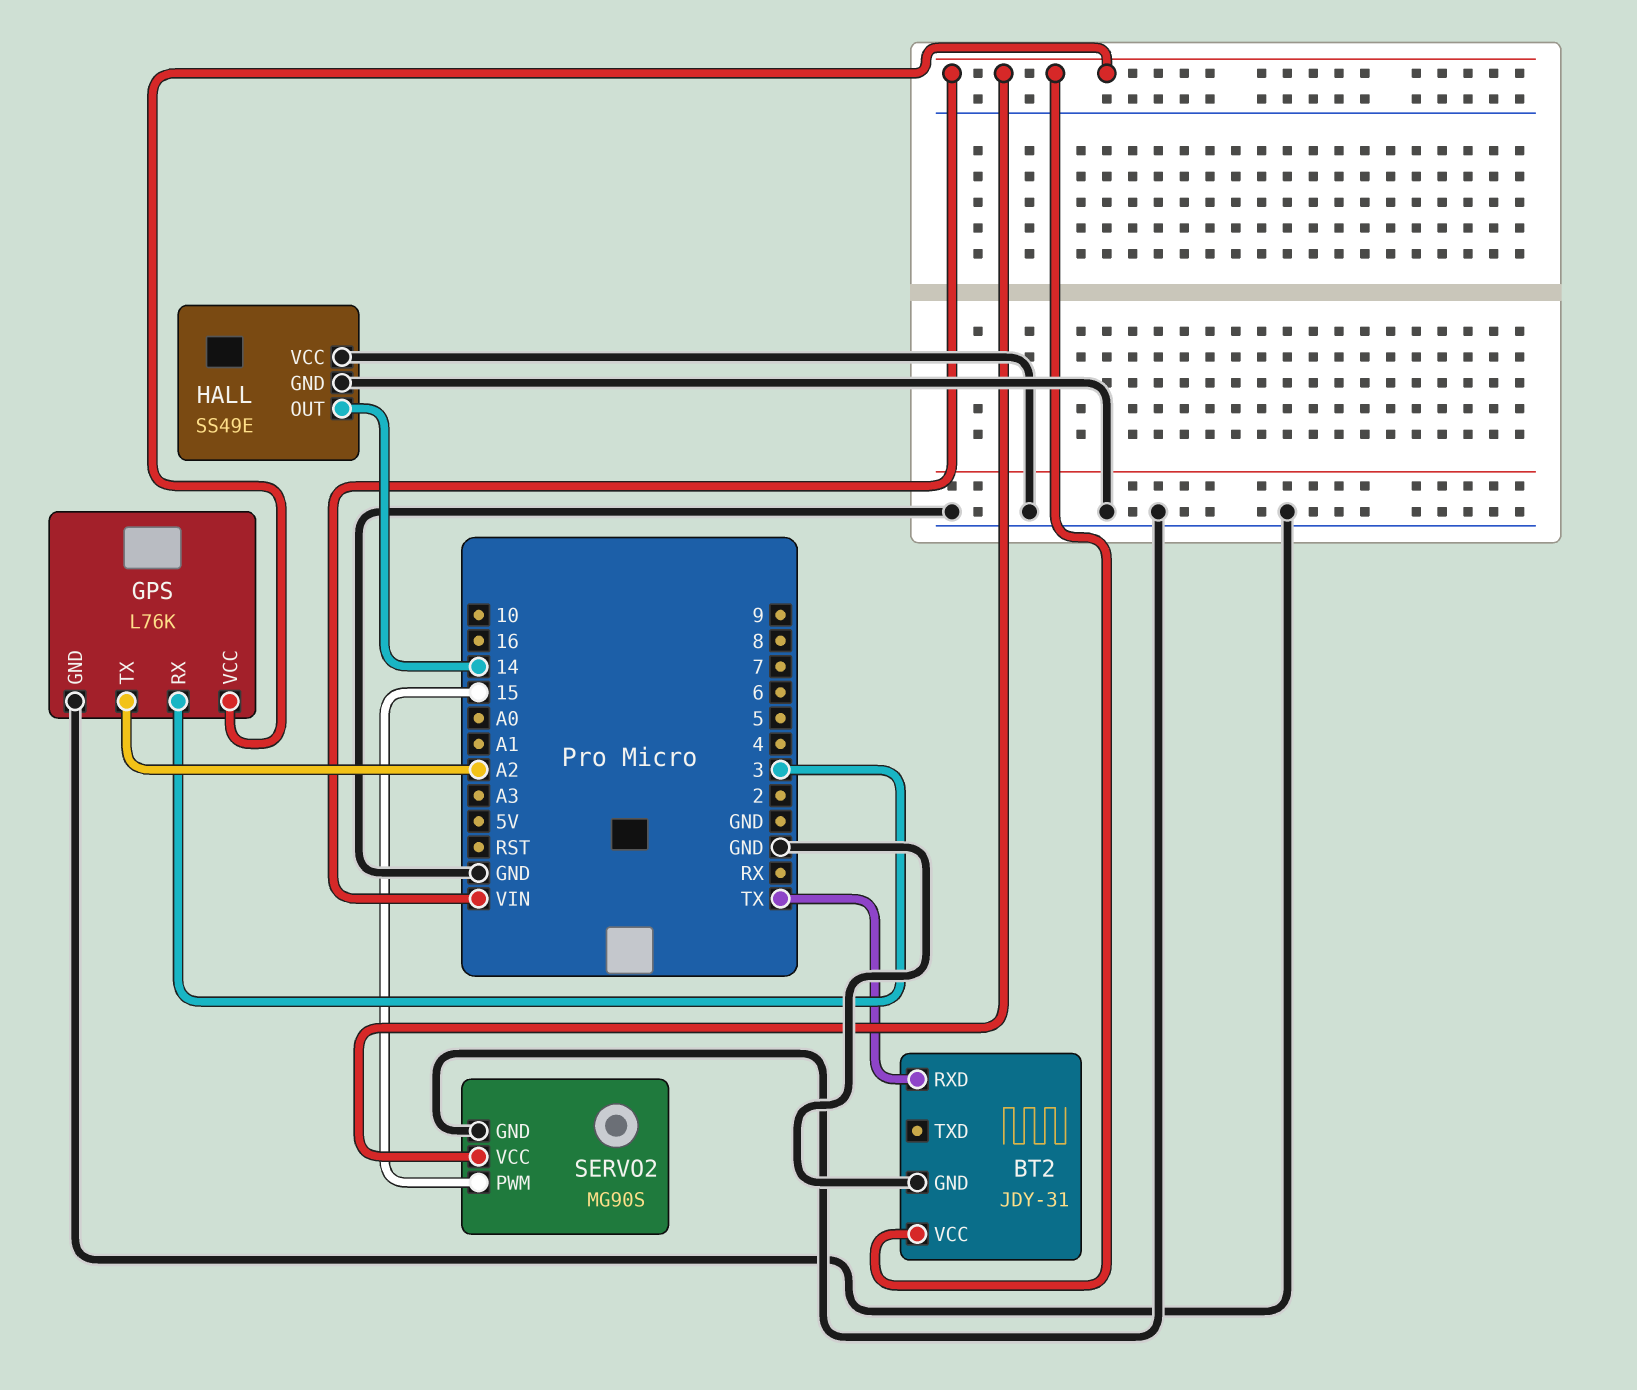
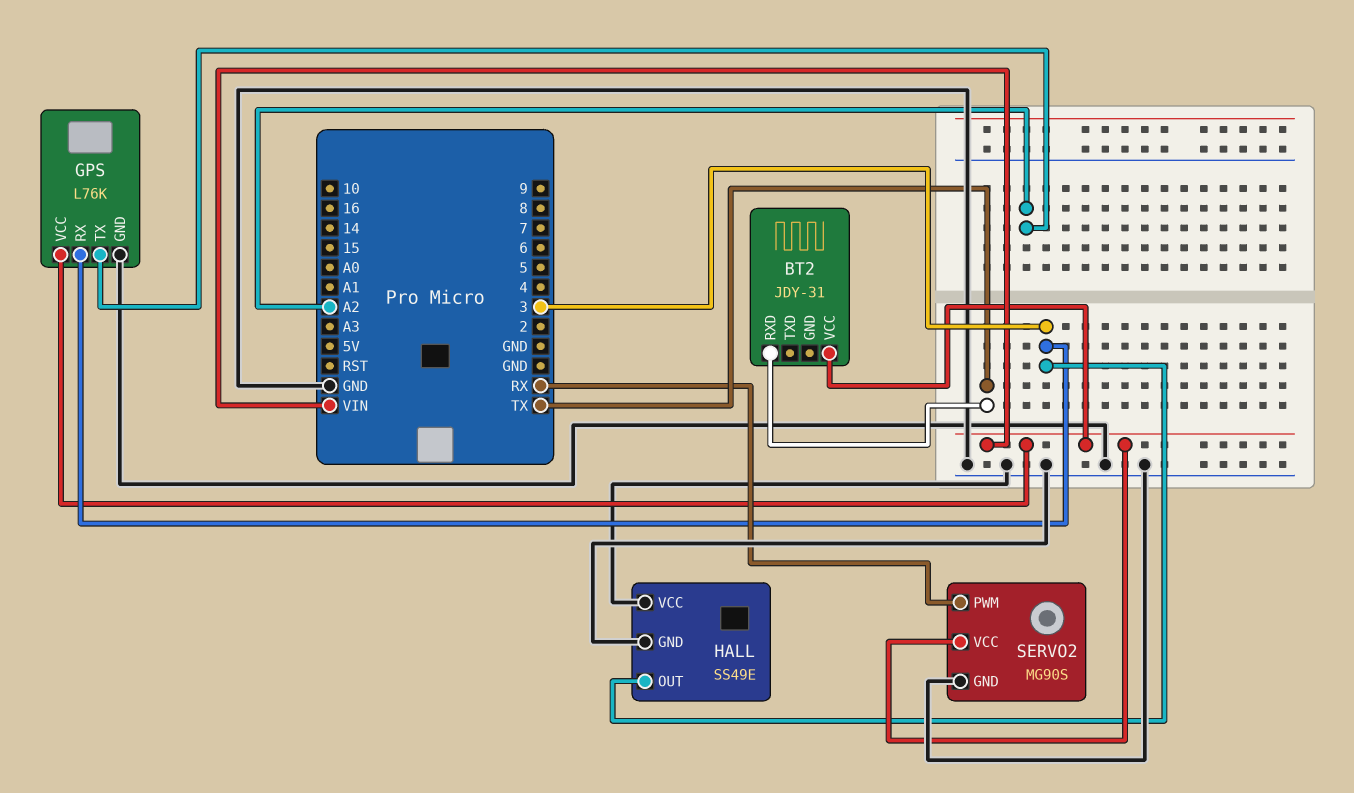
BT2 pin GND: GND -> none
HALL pin OUT: 14 -> 3
SERVO2 pin PWM: 15 -> RX

